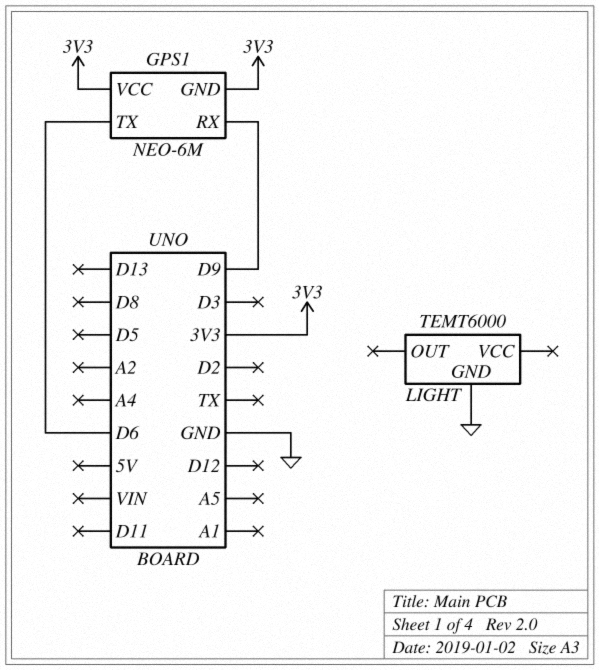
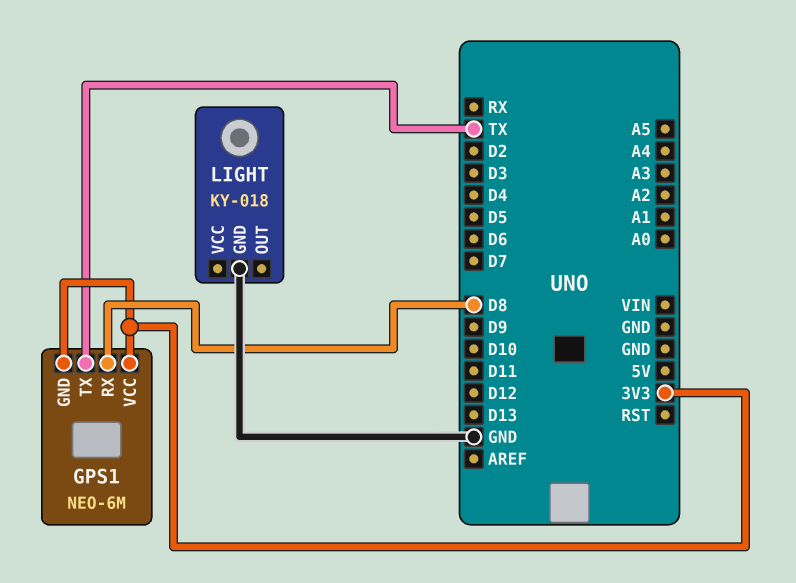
GPS1 pin RX: D9 -> D8
GPS1 pin TX: D6 -> TX
LIGHT: TEMT6000 -> KY-018

